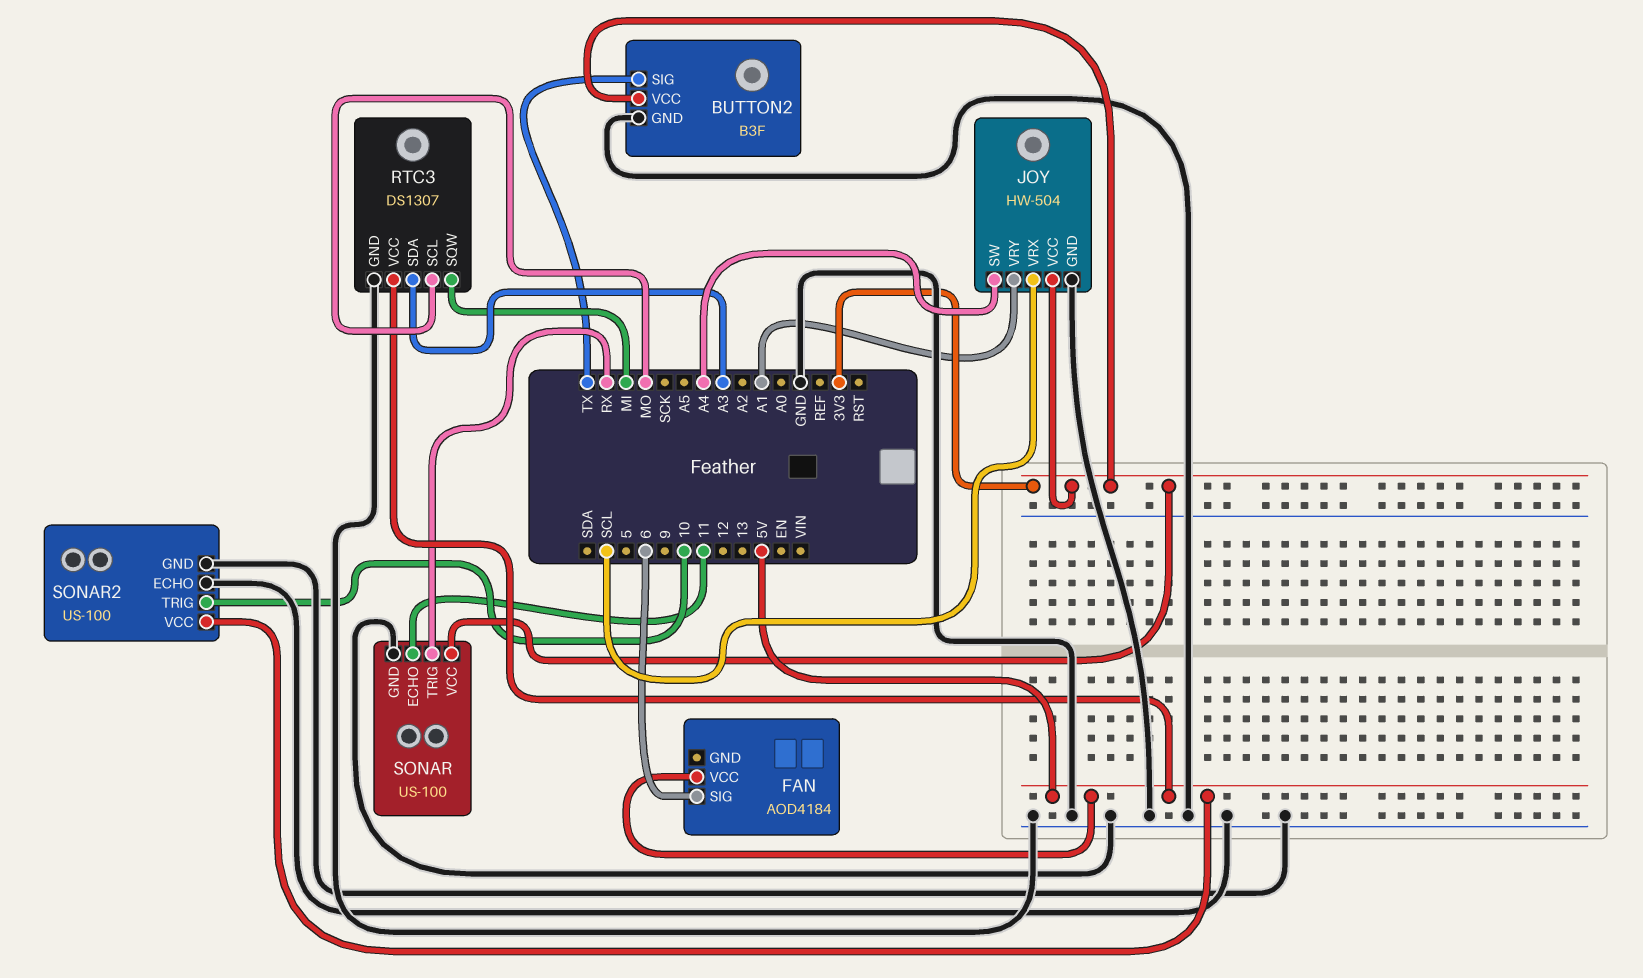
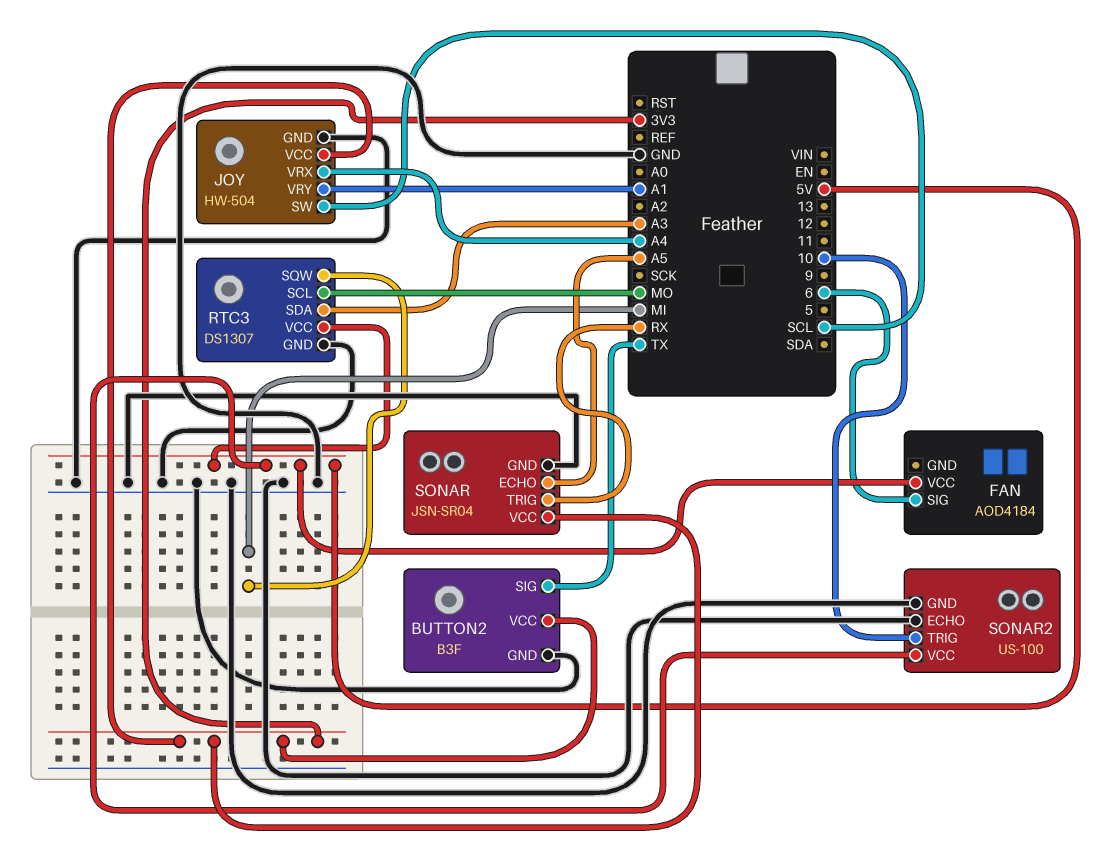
JOY pin SW: A4 -> SCL
JOY pin VRX: SCL -> A4
SONAR: US-100 -> JSN-SR04
SONAR pin ECHO: 11 -> A5

